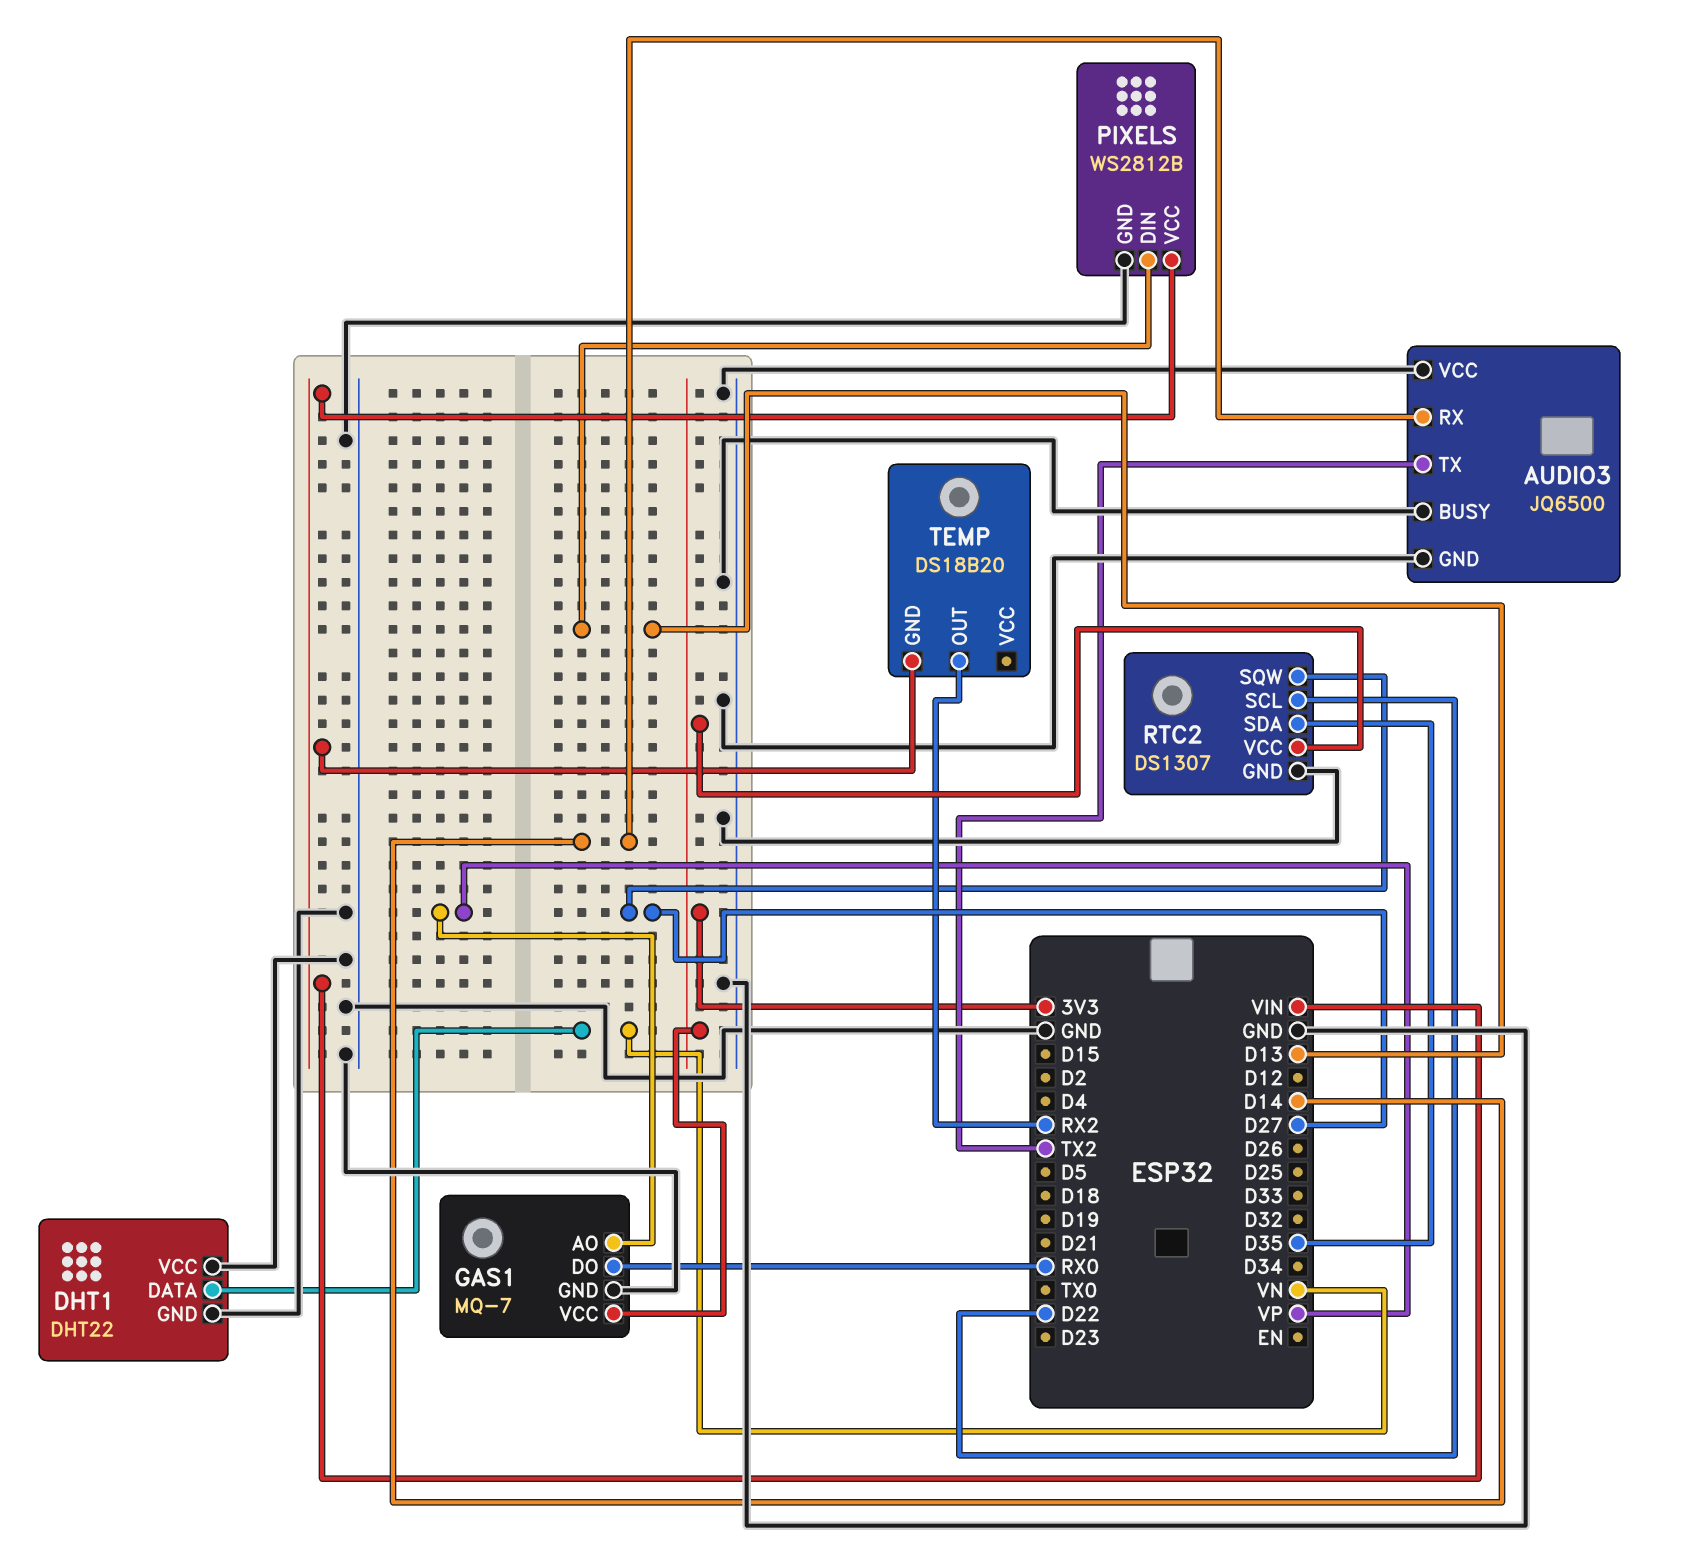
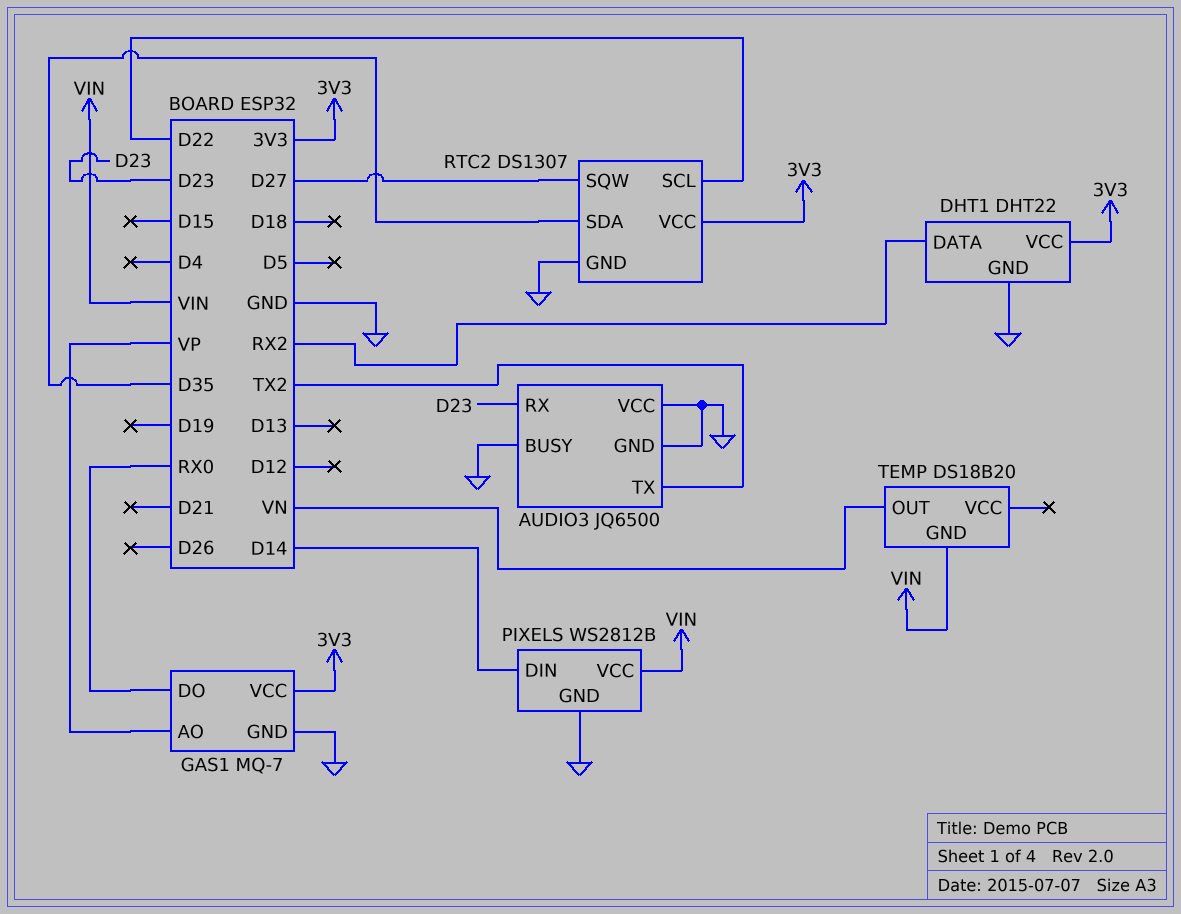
AUDIO3 pin RX: D14 -> D23
DHT1 pin DATA: VN -> RX2
DHT1 pin VCC: GND -> 3V3
PIXELS pin DIN: D13 -> D14
TEMP pin OUT: RX2 -> VN

